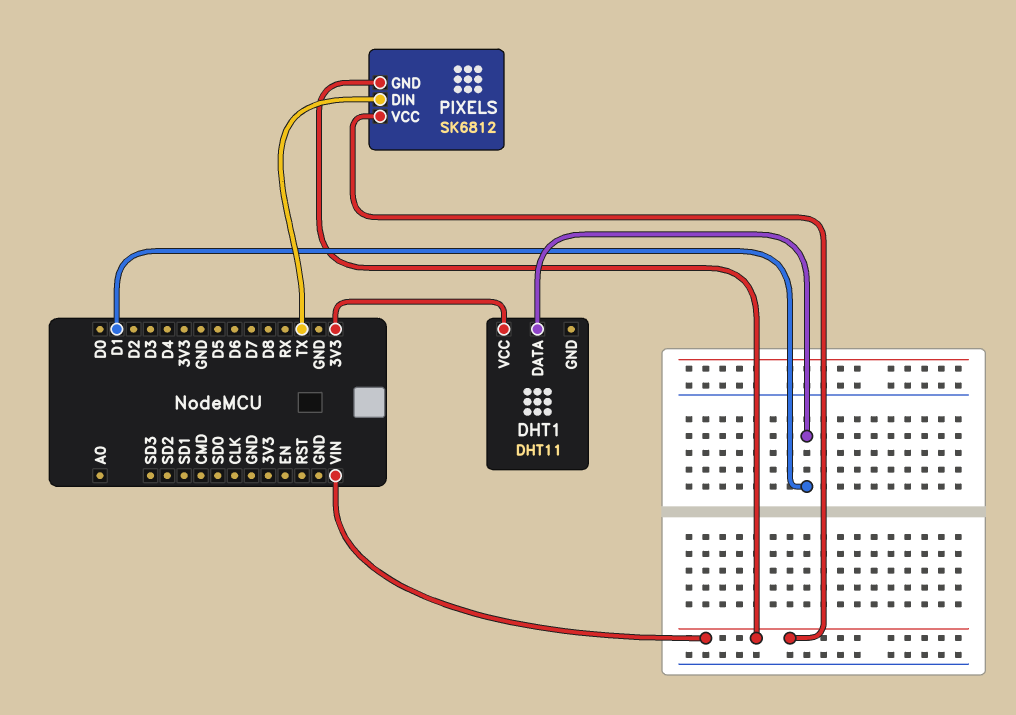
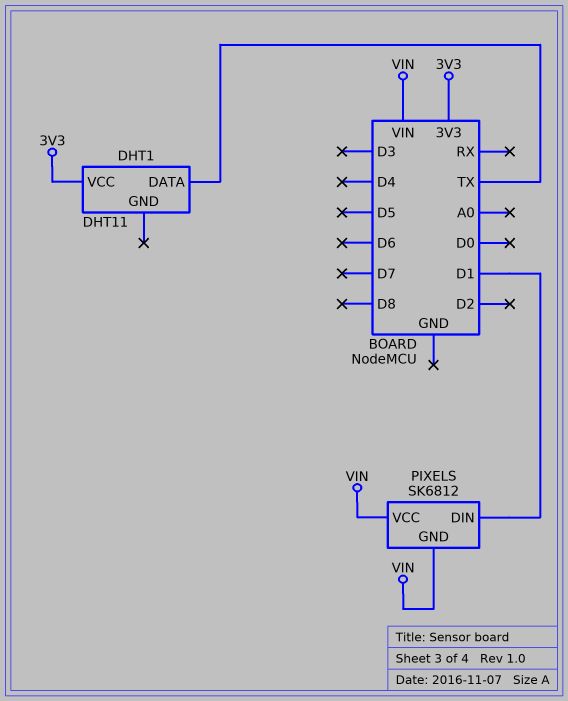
DHT1 pin DATA: D1 -> TX
PIXELS pin DIN: TX -> D1

